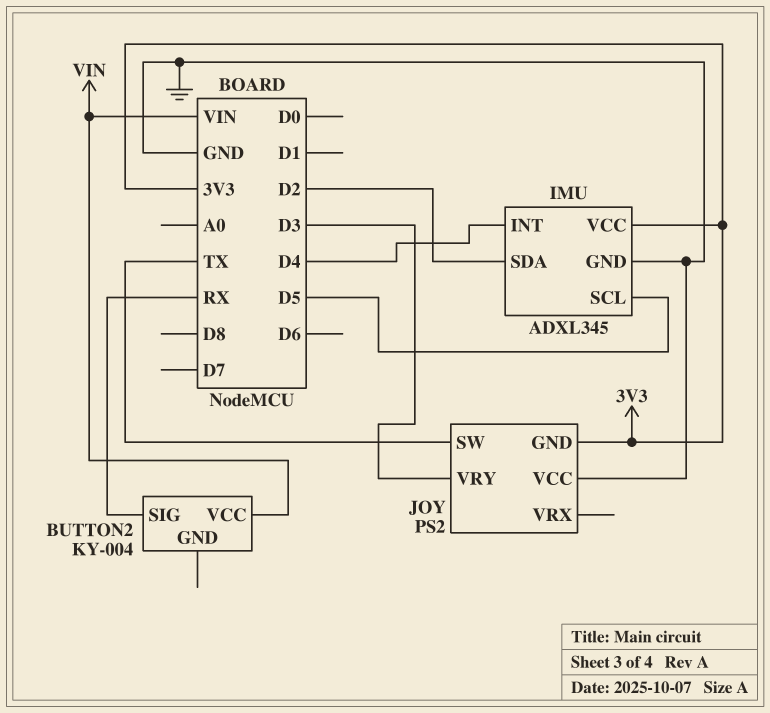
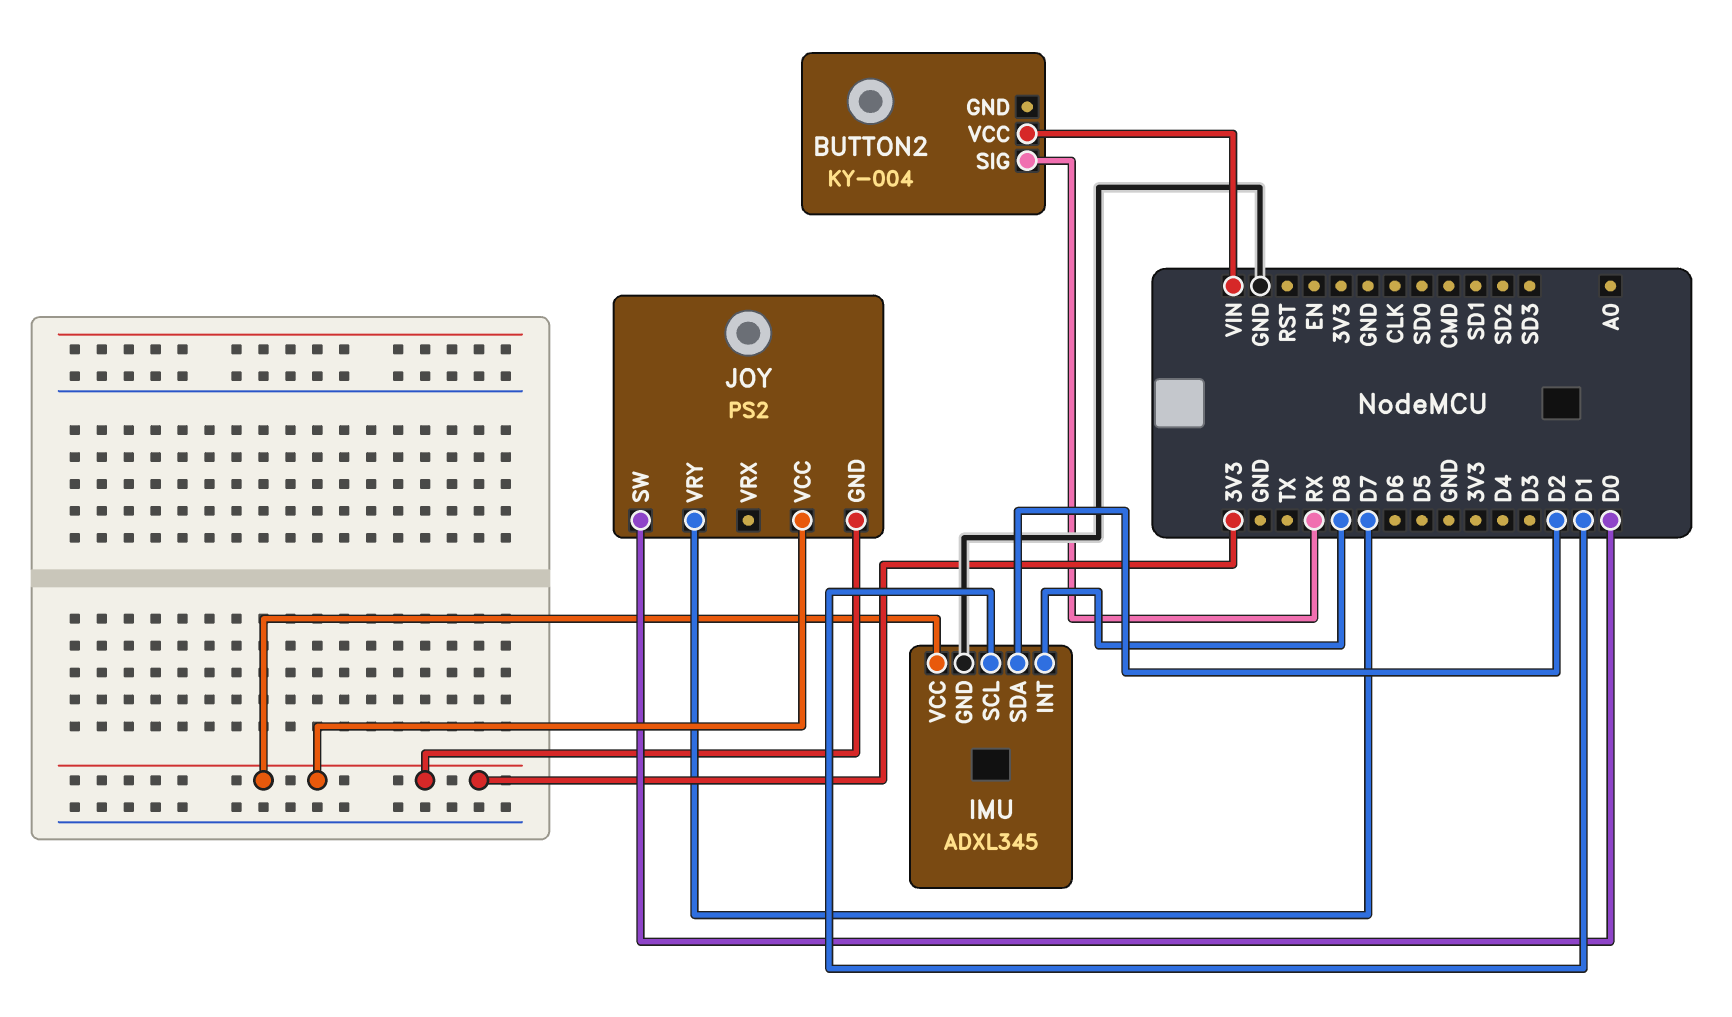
IMU pin INT: D4 -> D8
IMU pin SCL: D5 -> D1
JOY pin SW: TX -> D0
JOY pin VCC: GND -> 3V3
JOY pin VRY: D3 -> D7

